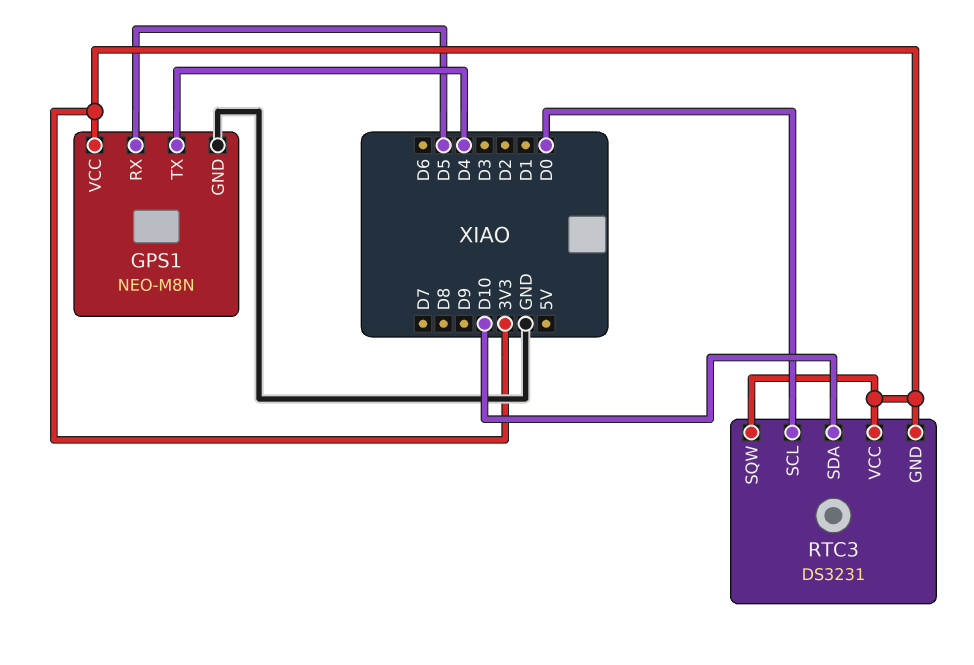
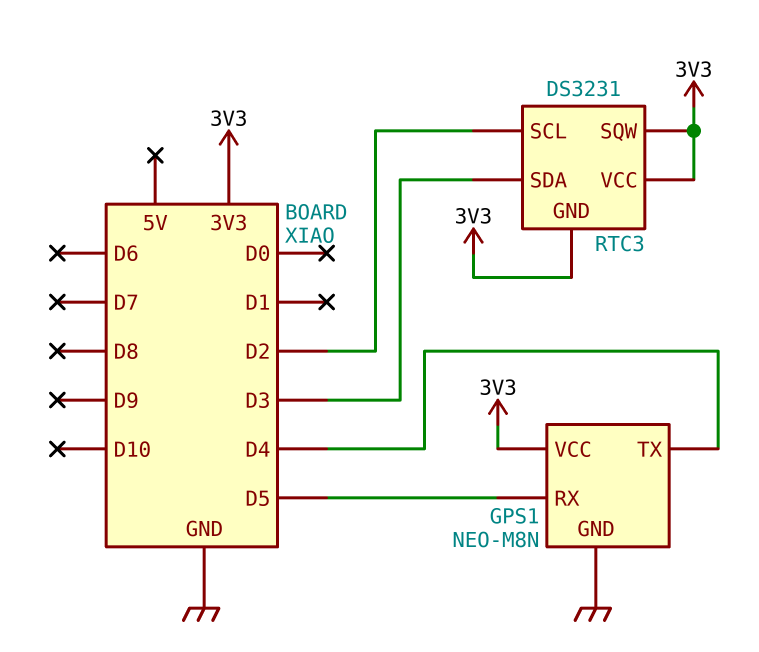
RTC3 pin SCL: D0 -> D2
RTC3 pin SDA: D10 -> D3

